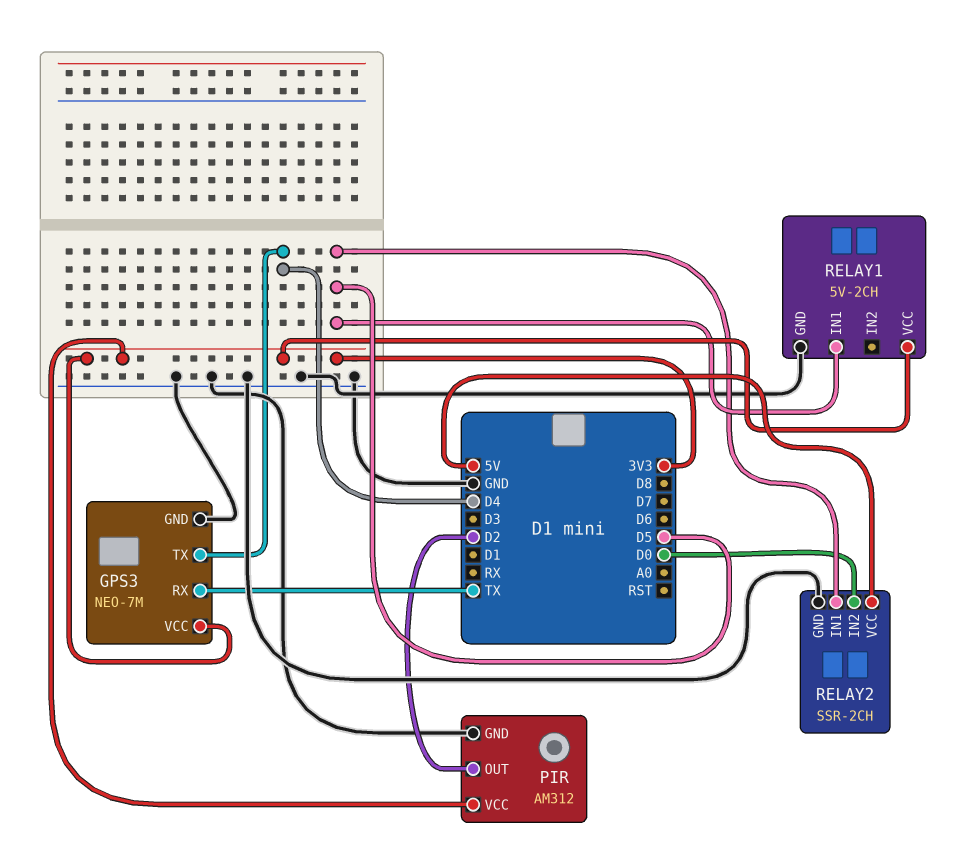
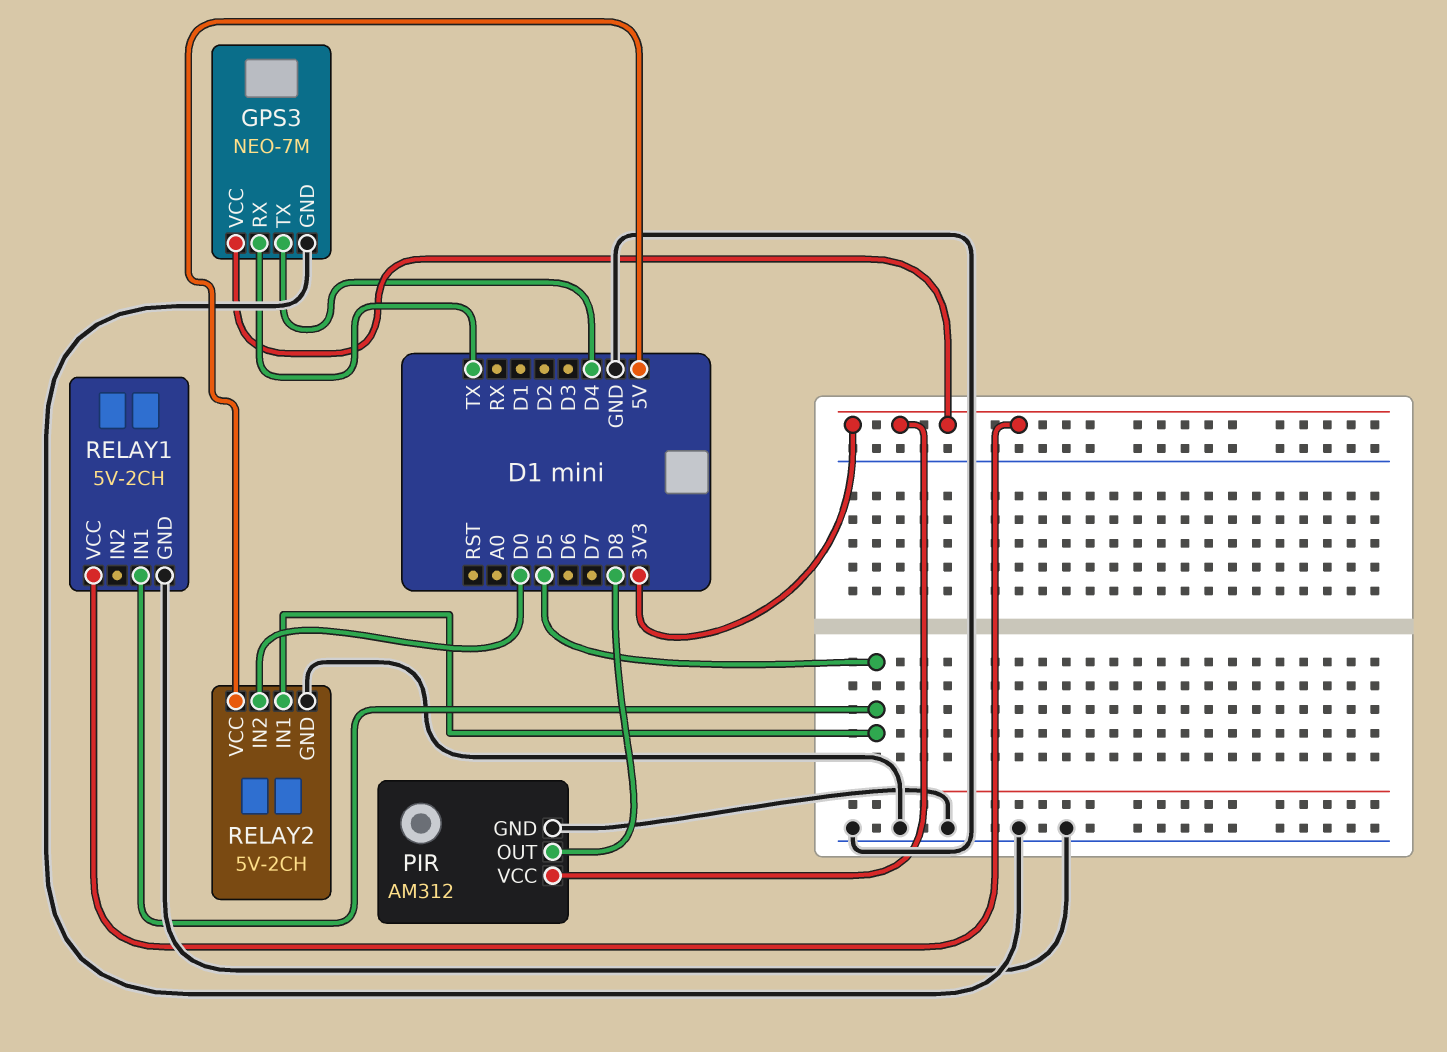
PIR pin OUT: D2 -> D8
RELAY2: SSR-2CH -> 5V-2CH

